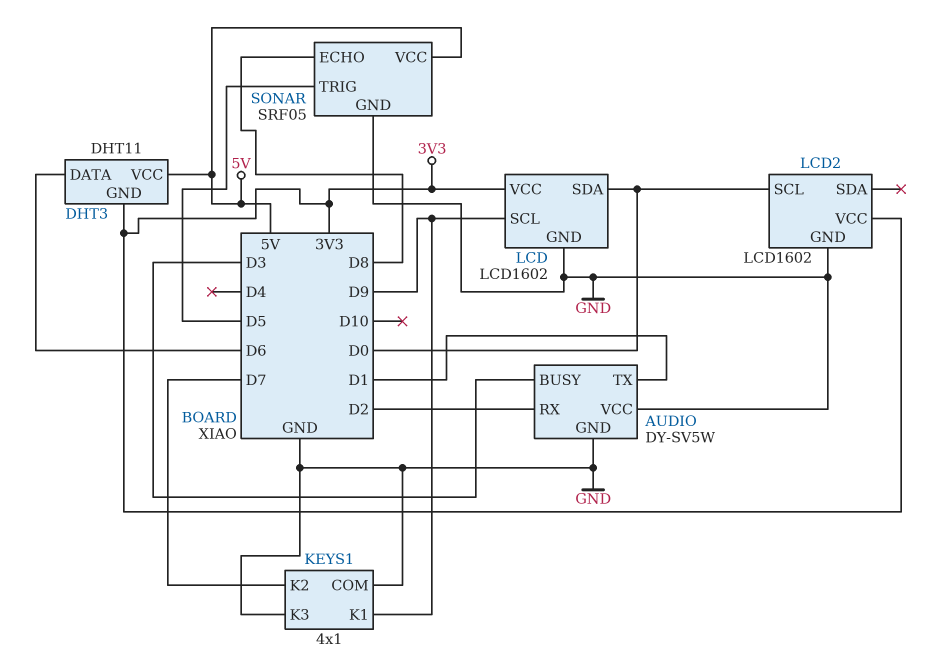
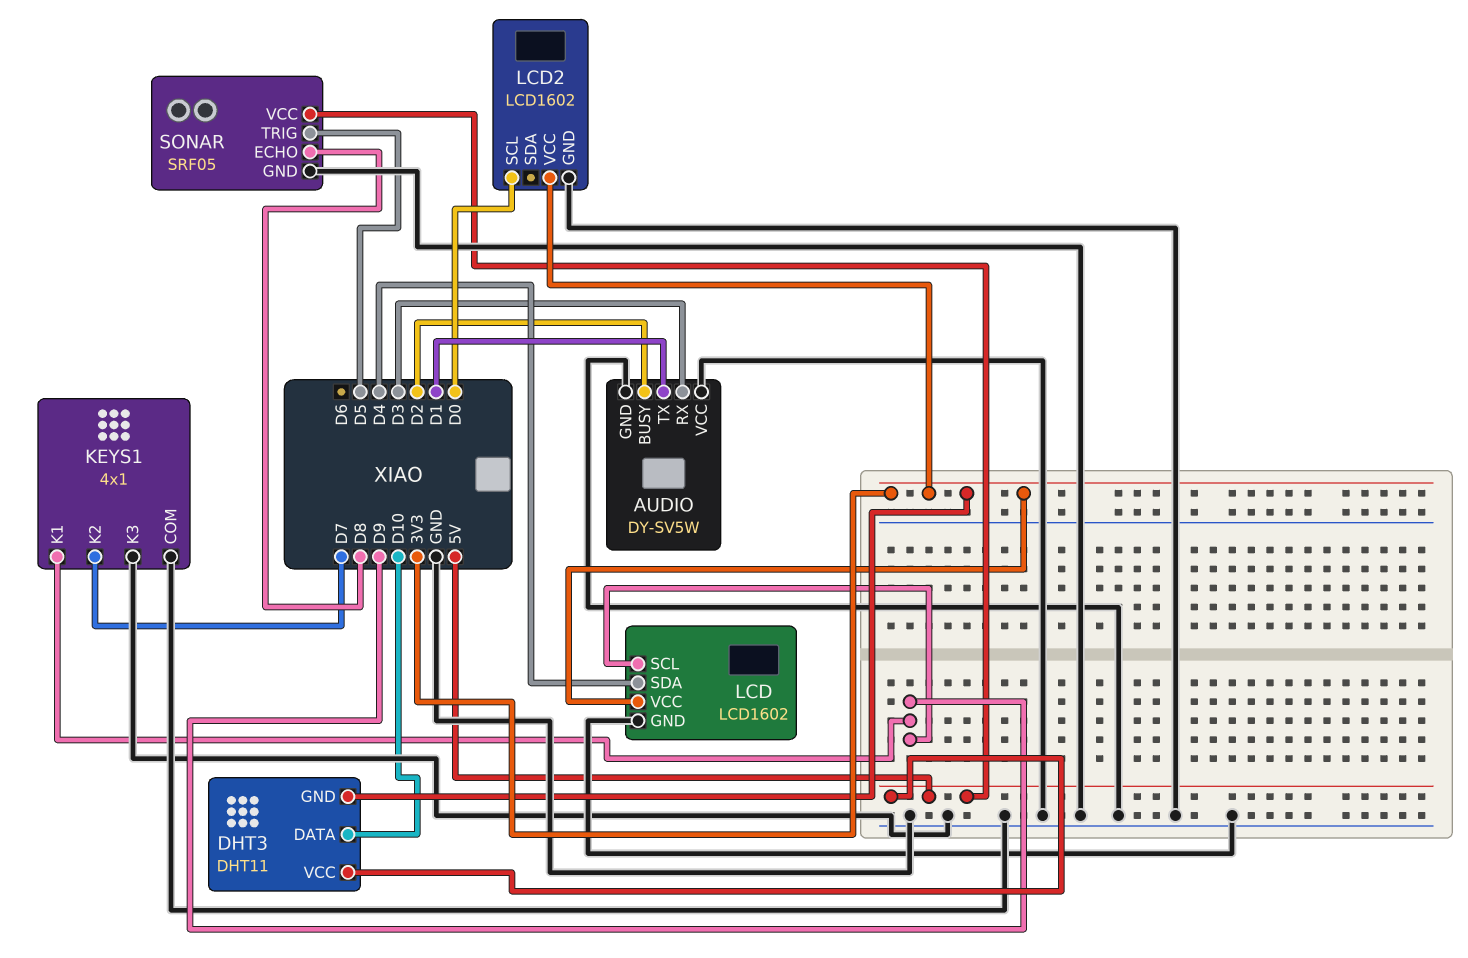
AUDIO pin BUSY: D3 -> D2
AUDIO pin RX: D2 -> D3
DHT3 pin DATA: D6 -> D10
LCD pin SDA: D0 -> D4

